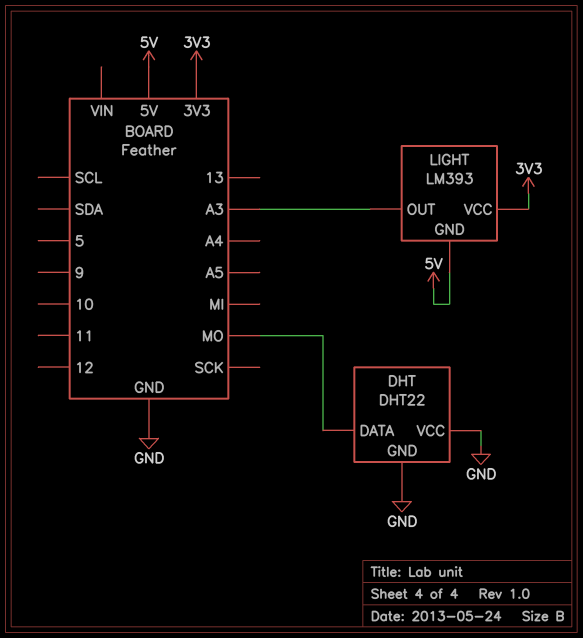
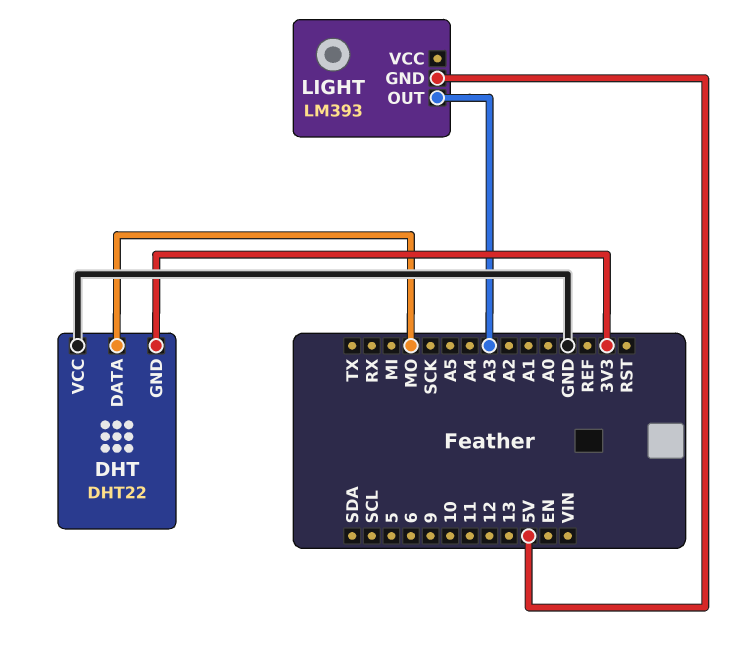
DHT pin GND: GND -> 3V3
LIGHT pin VCC: 3V3 -> none

